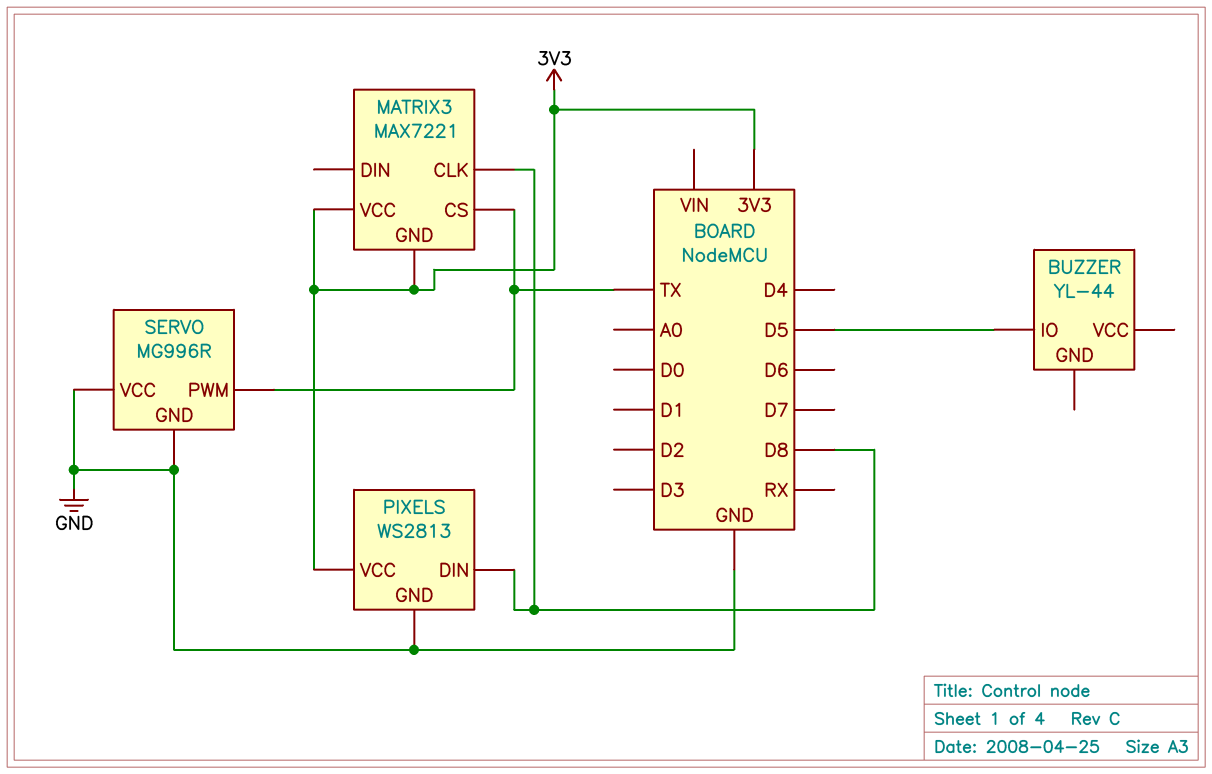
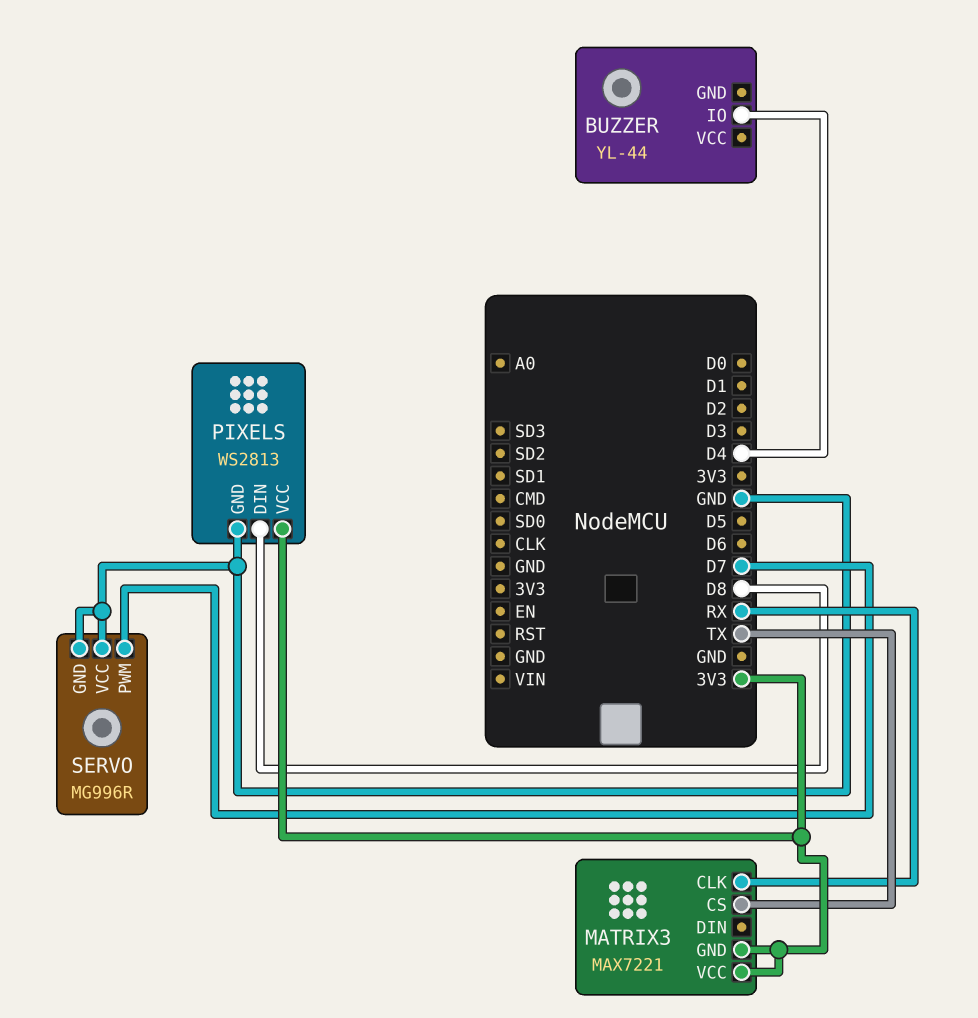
BUZZER pin IO: D5 -> D4
MATRIX3 pin CLK: D8 -> RX
SERVO pin PWM: TX -> D7

